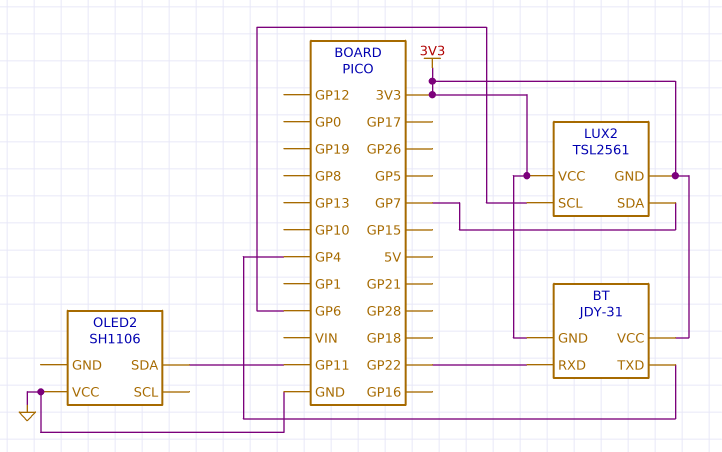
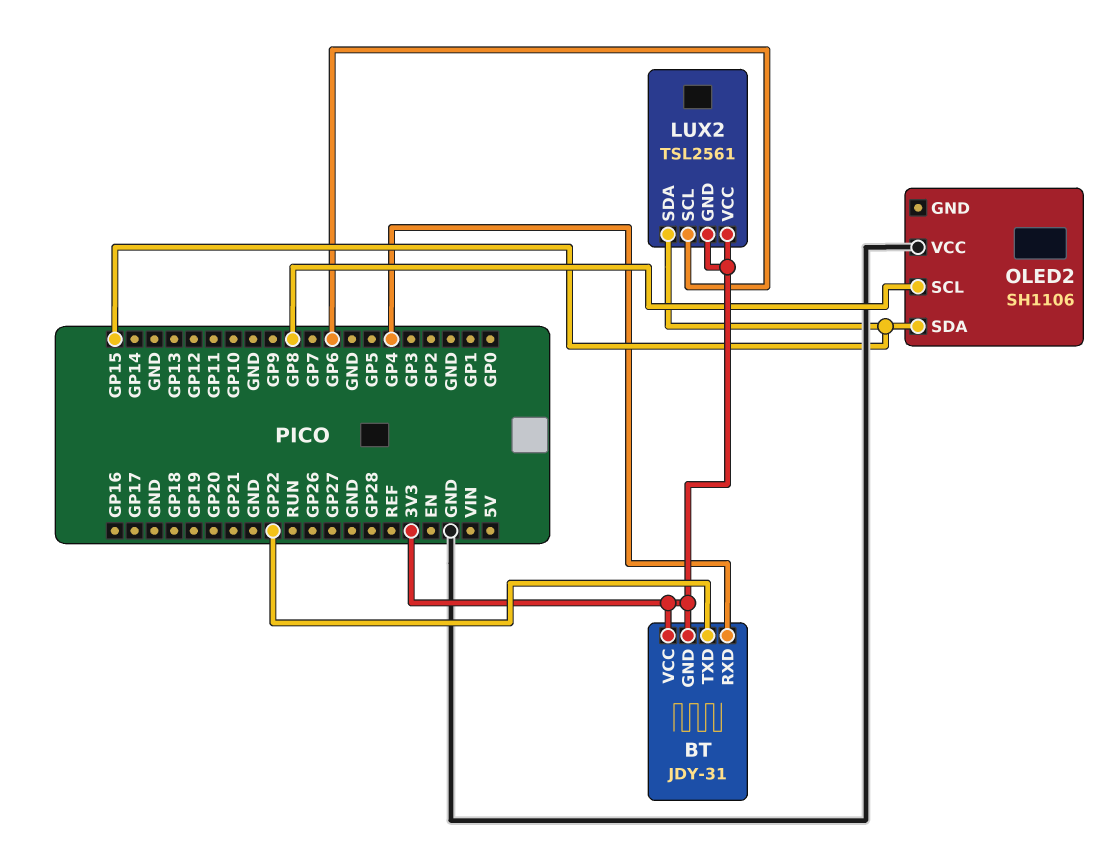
BT pin RXD: GP22 -> GP4
BT pin TXD: GP4 -> GP22
LUX2 pin SDA: GP7 -> GP15
OLED2 pin SCL: none -> GP8
OLED2 pin SDA: GP11 -> GP15

